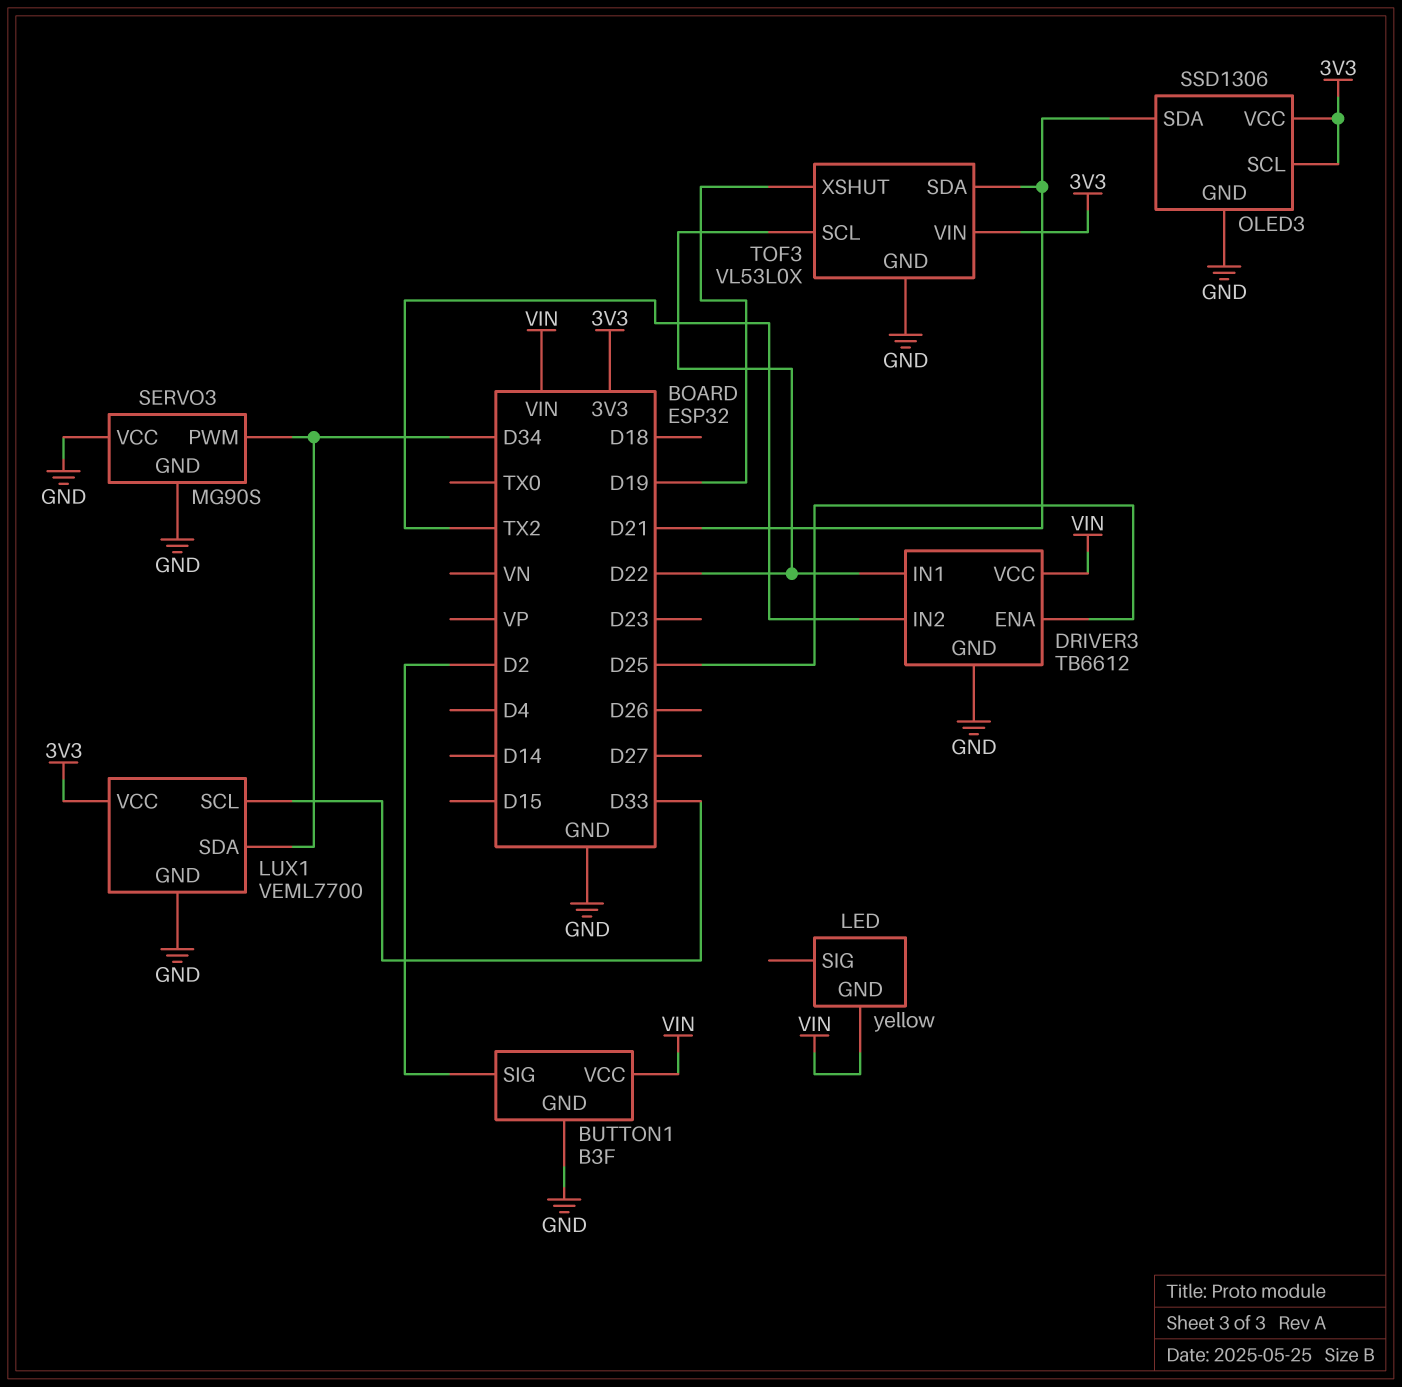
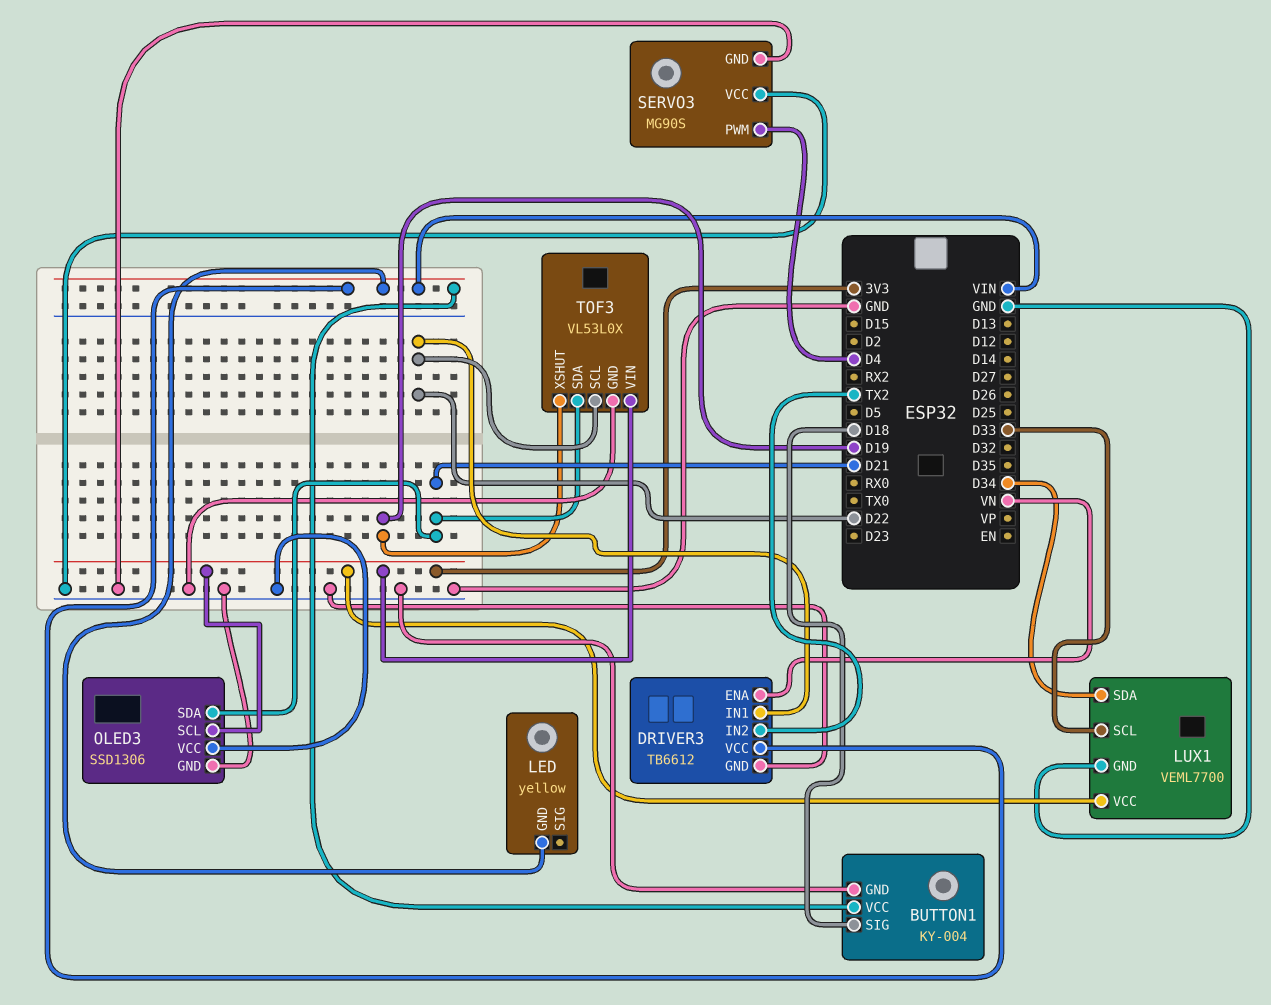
BUTTON1: B3F -> KY-004
BUTTON1 pin SIG: D2 -> D18
DRIVER3 pin ENA: D25 -> VN
OLED3 pin VCC: 3V3 -> GND
SERVO3 pin PWM: D34 -> D4

